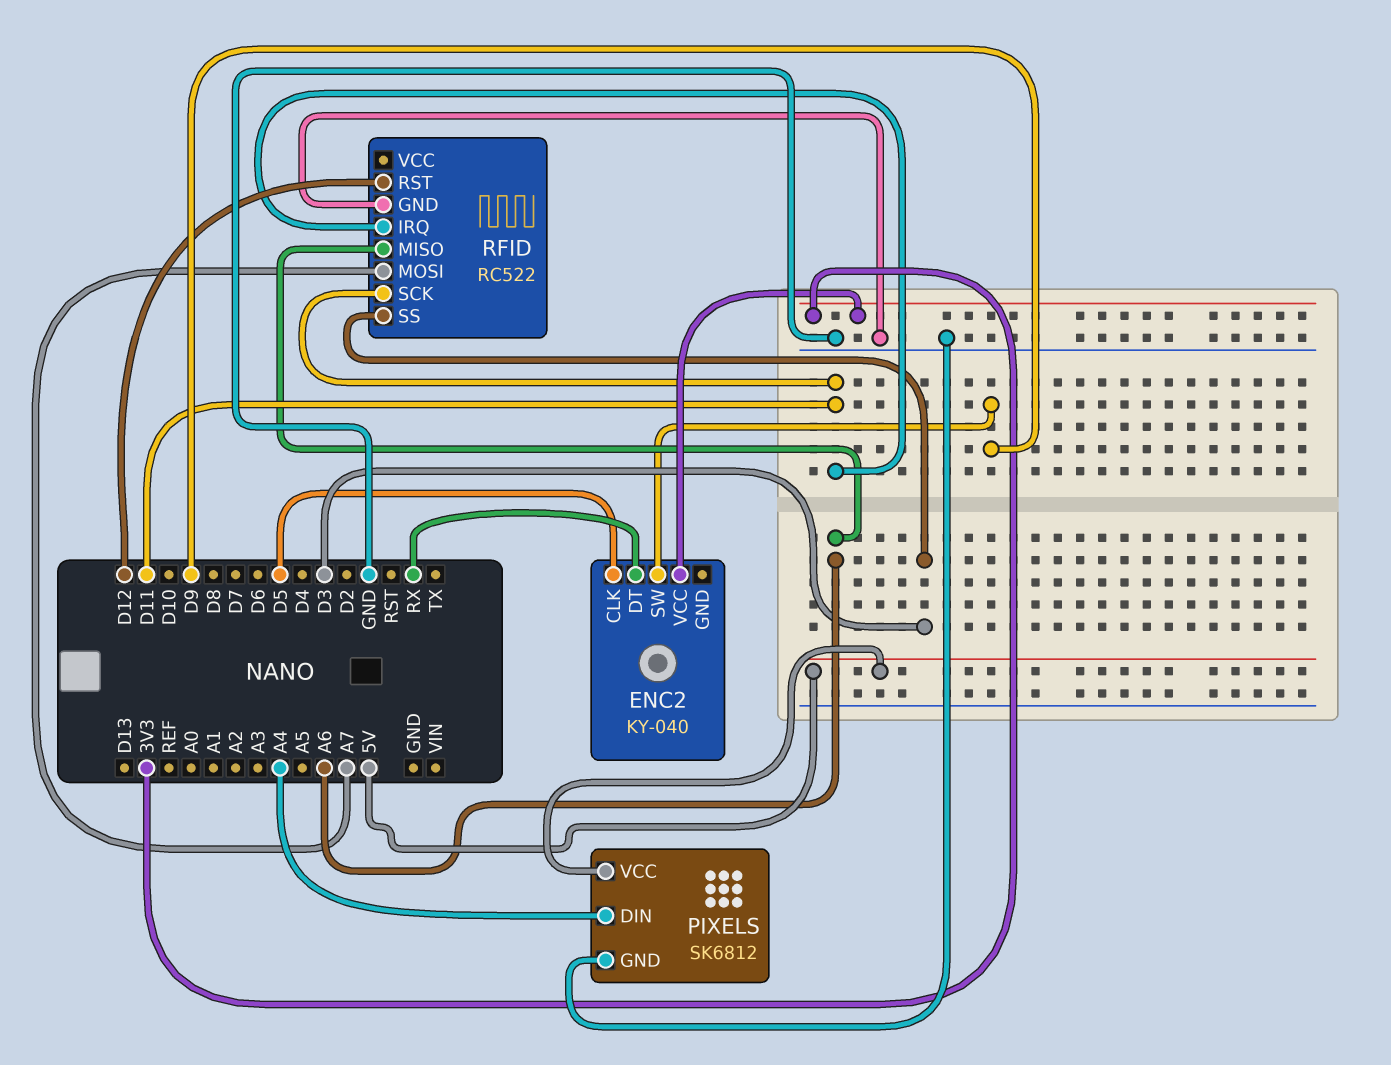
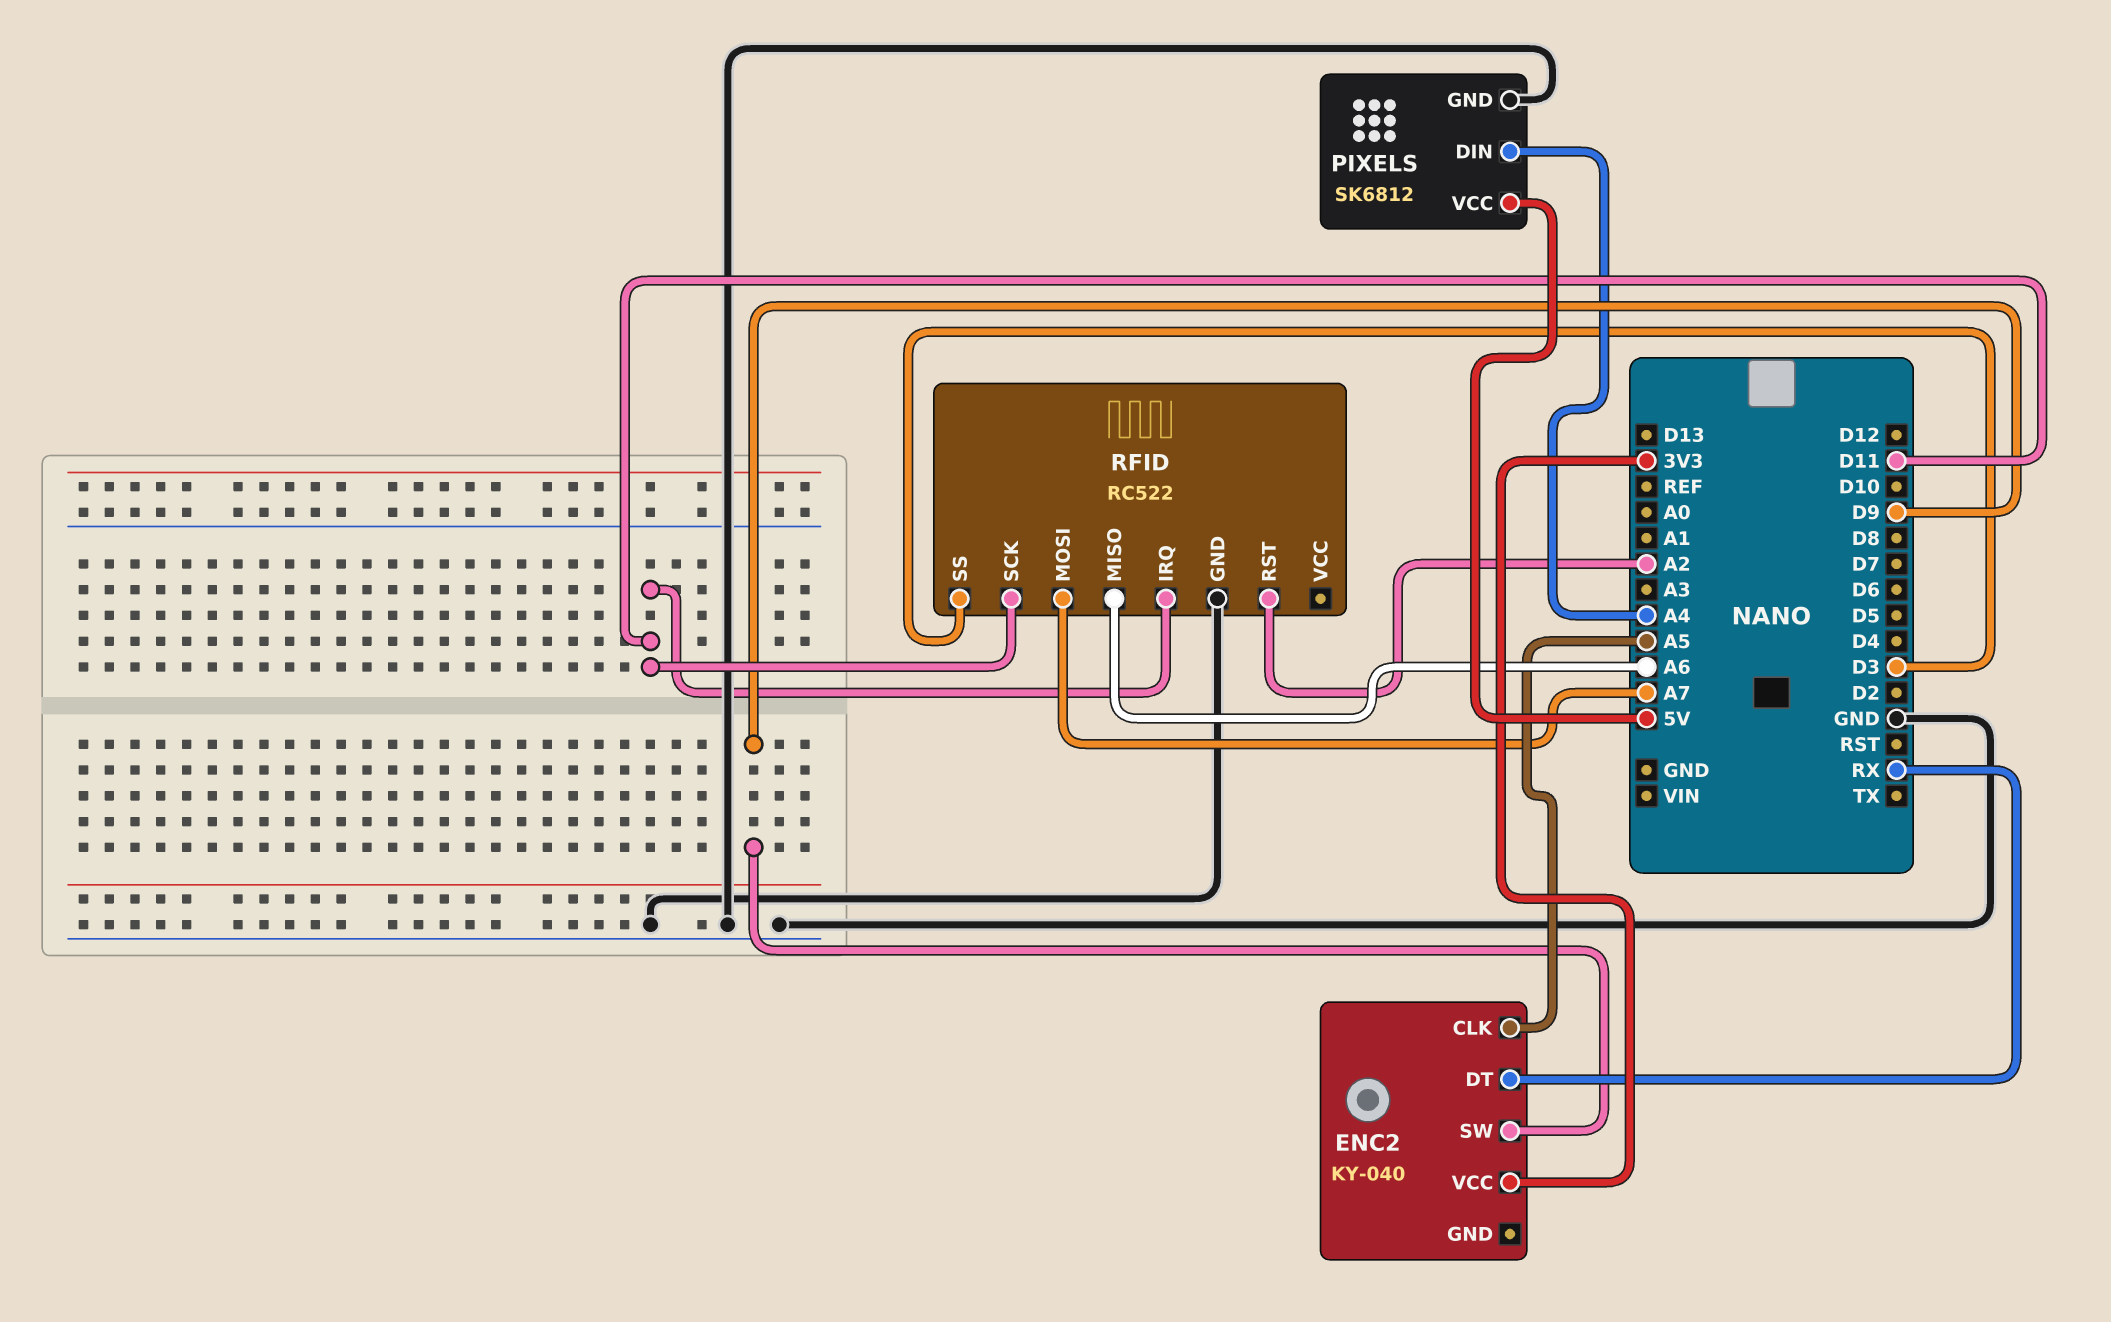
ENC2 pin CLK: D5 -> A5
RFID pin RST: D12 -> A2

